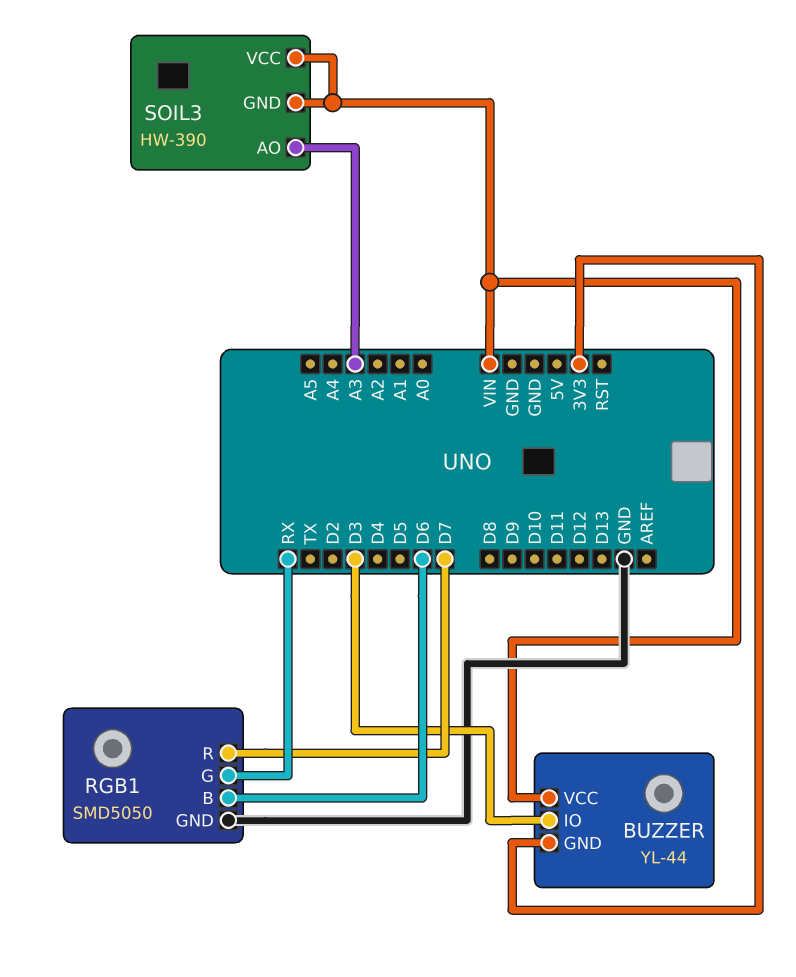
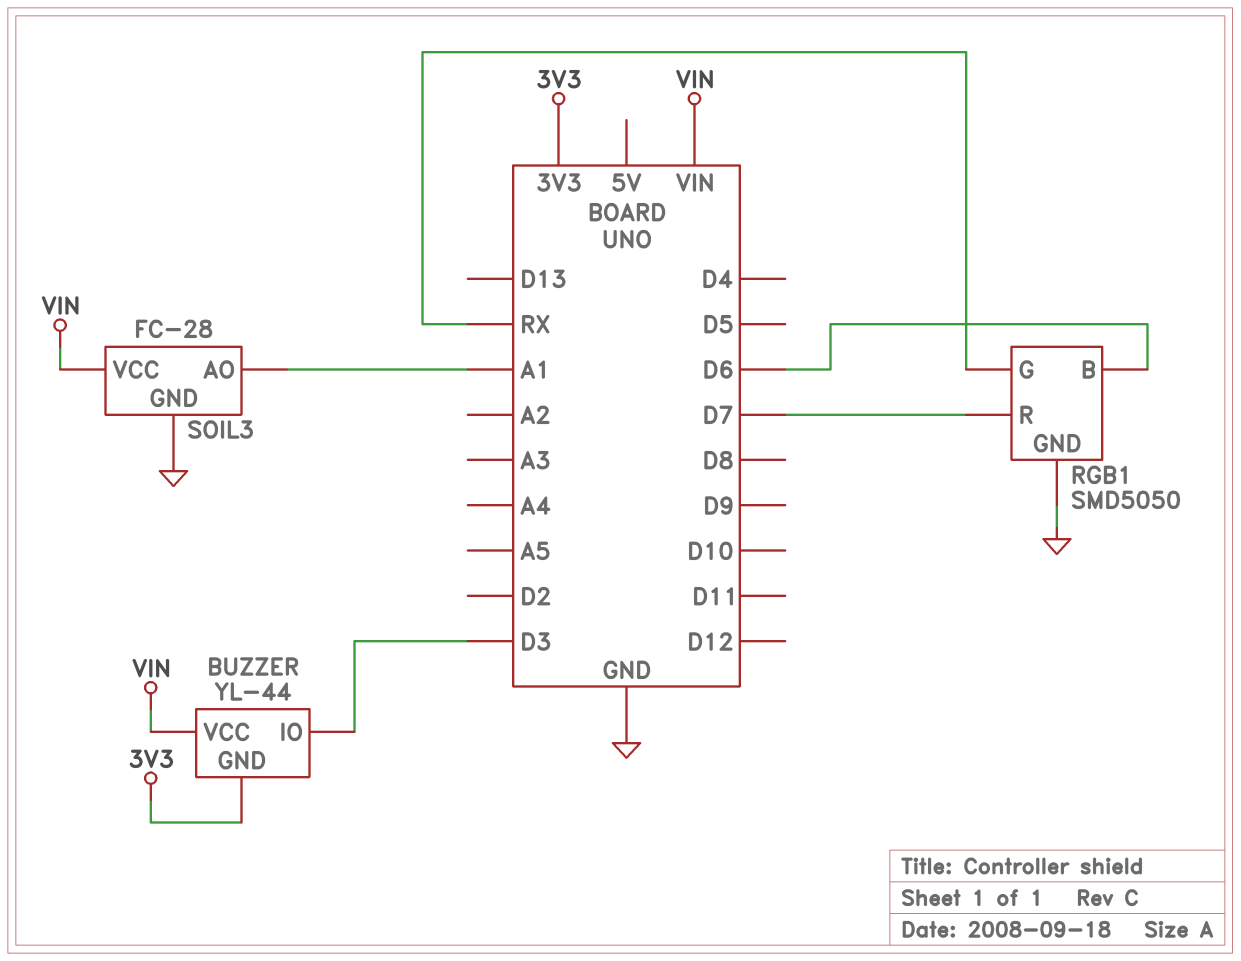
SOIL3: HW-390 -> FC-28
SOIL3 pin AO: A3 -> A1
SOIL3 pin GND: VIN -> GND

